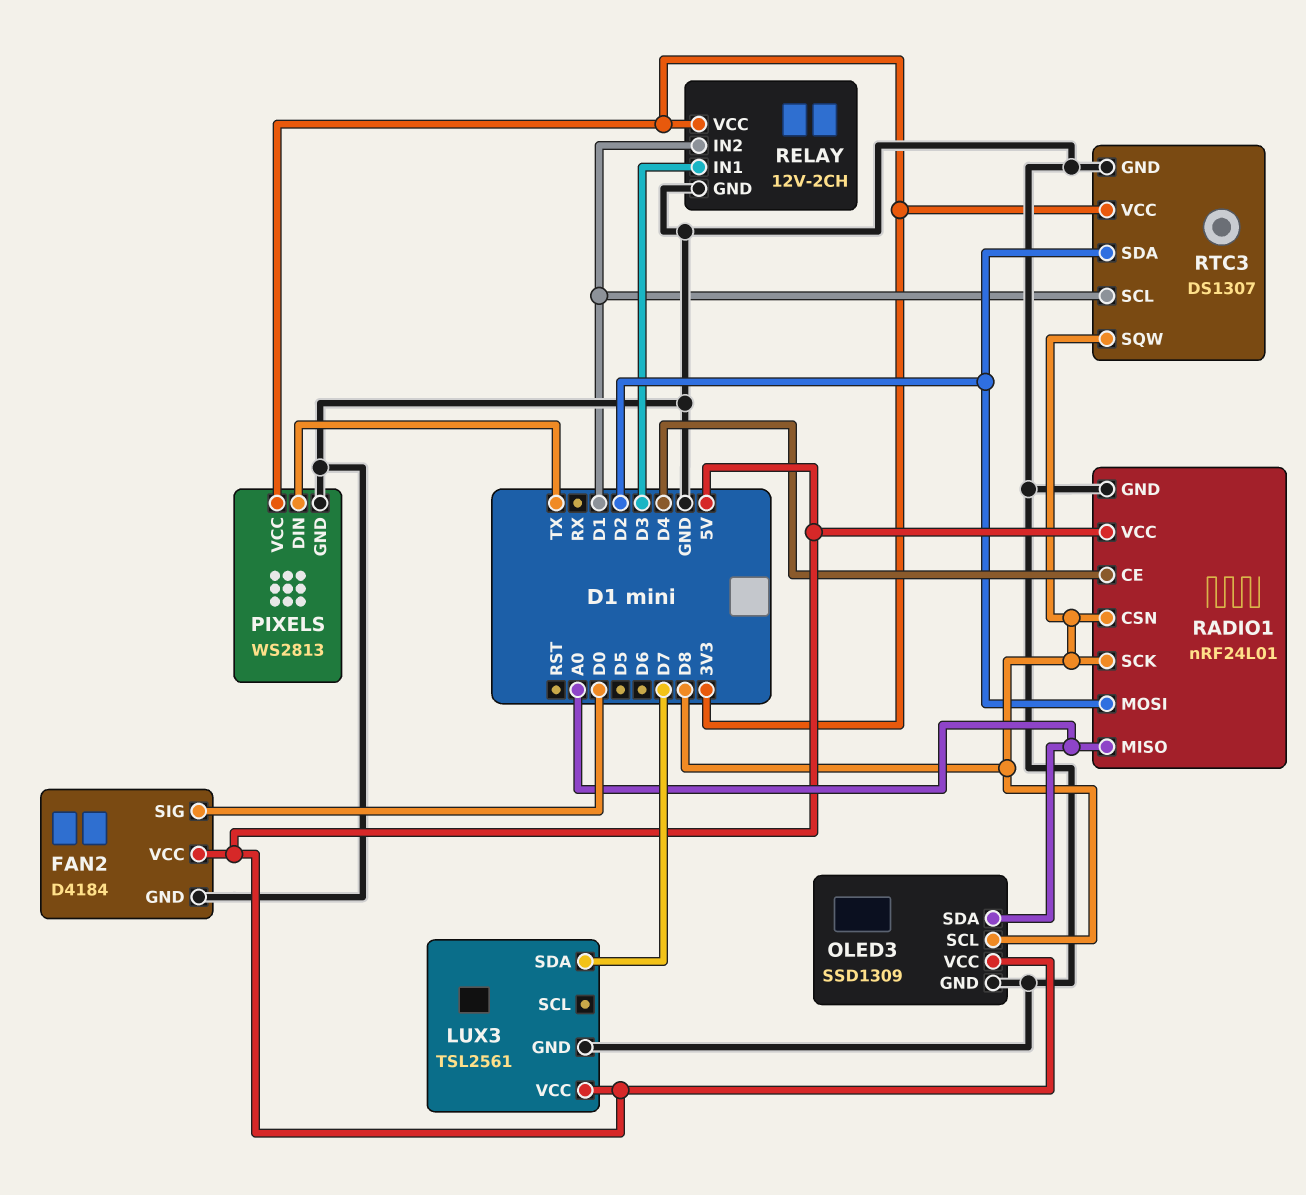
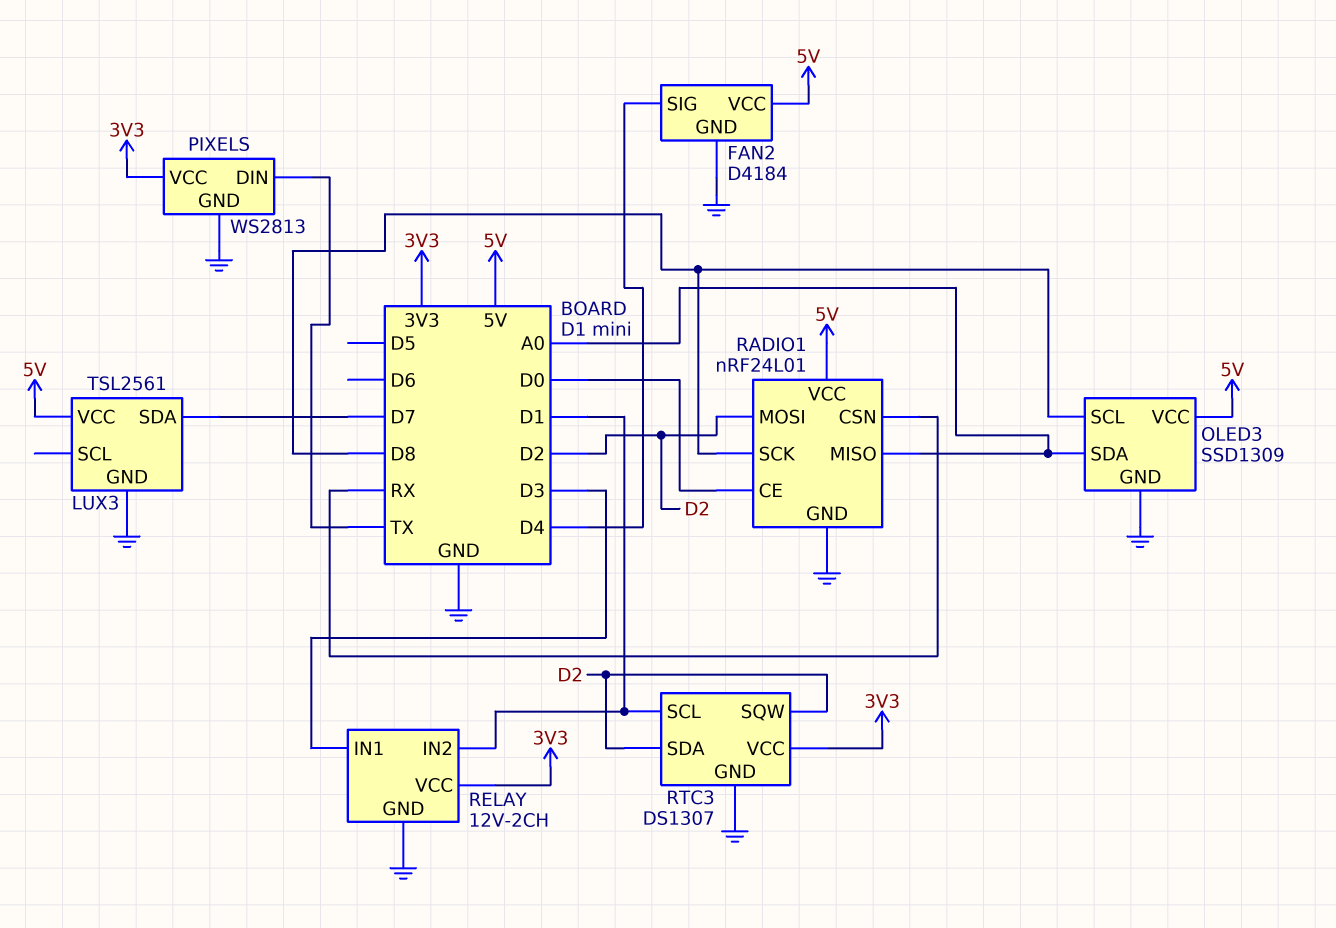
FAN2 pin SIG: D0 -> D4
RADIO1 pin CE: D4 -> D0
RADIO1 pin CSN: D8 -> RX
RTC3 pin SQW: D8 -> D2

